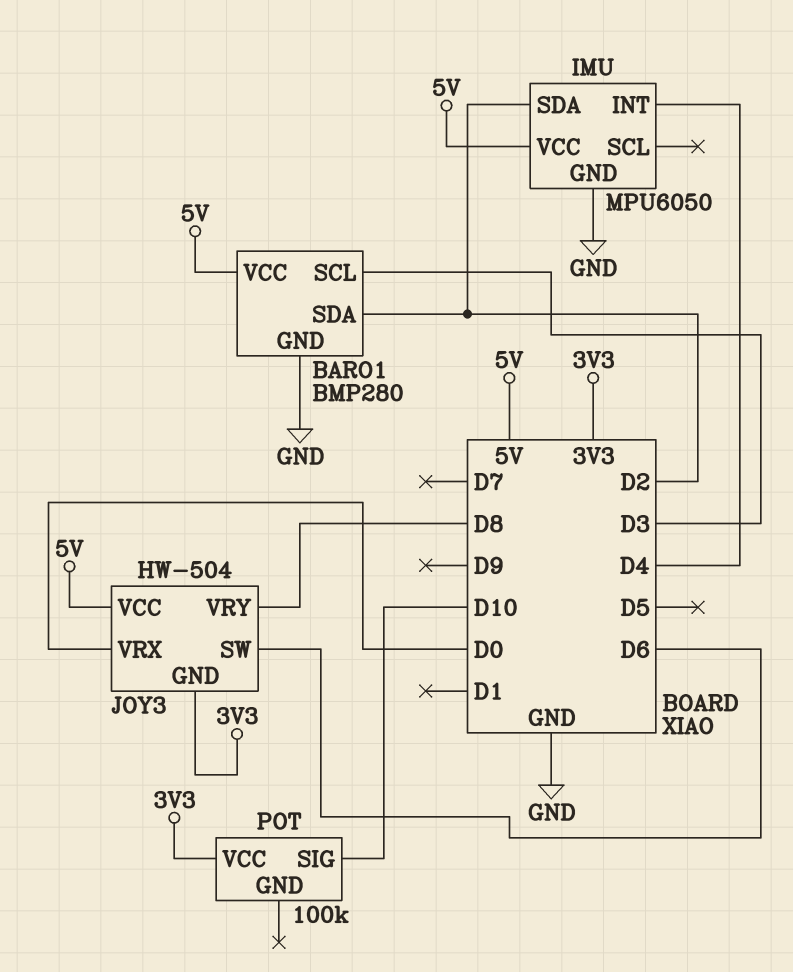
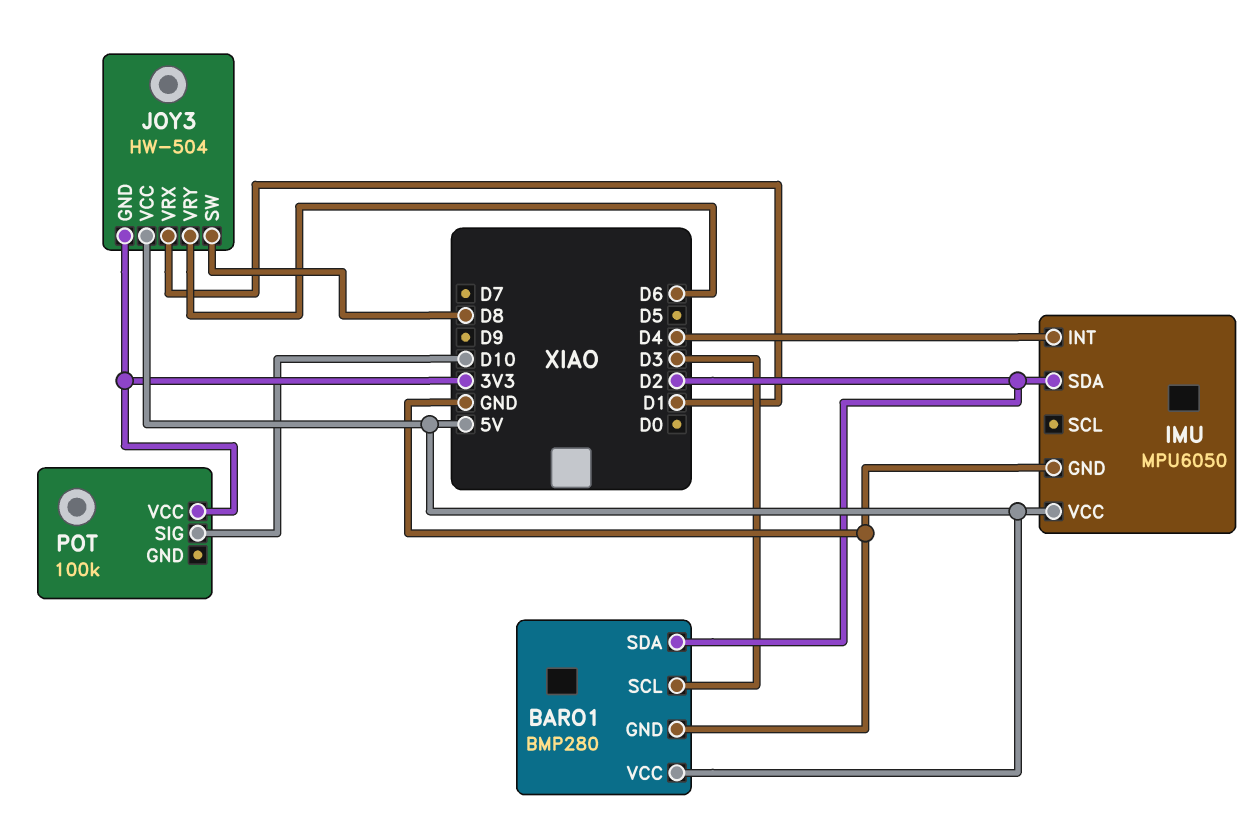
JOY3 pin SW: D6 -> D8
JOY3 pin VRX: D0 -> D1
JOY3 pin VRY: D8 -> D6

